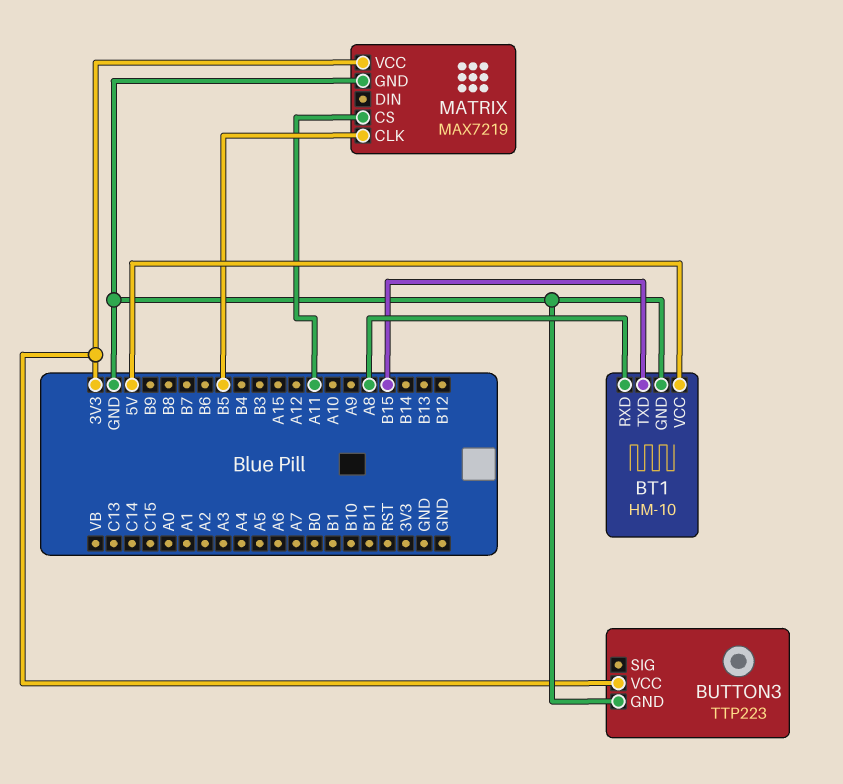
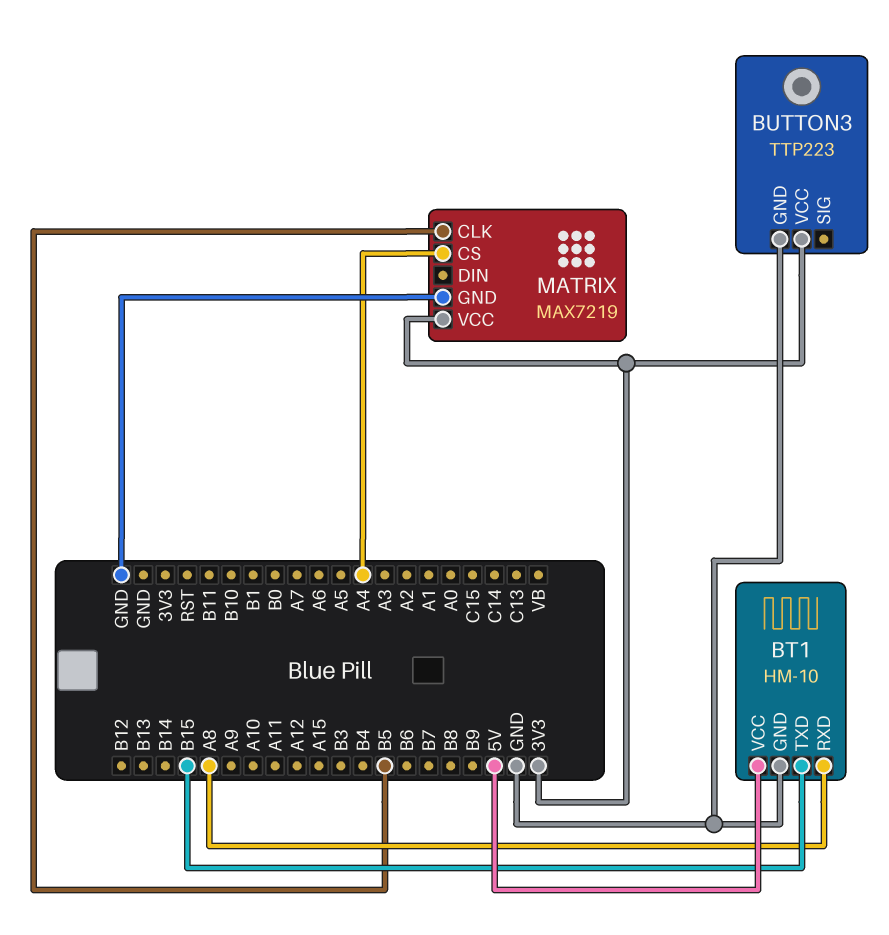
MATRIX pin CS: A11 -> A4

